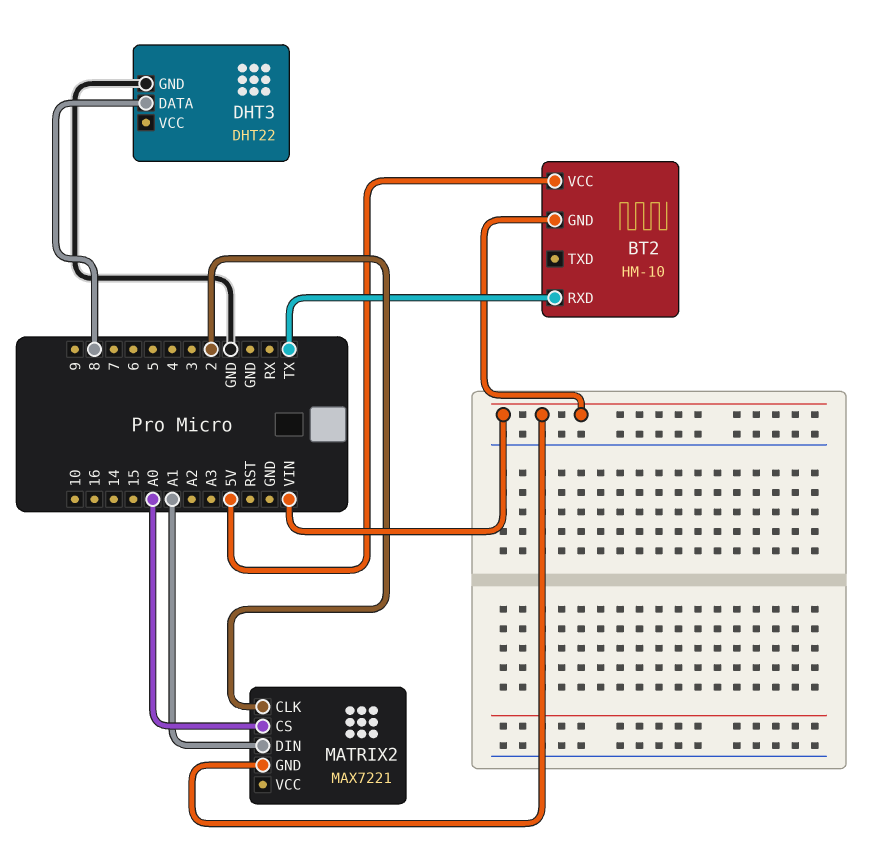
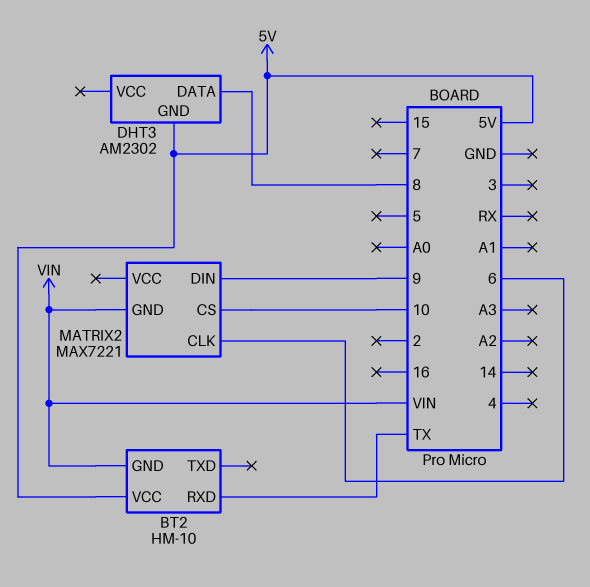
DHT3: DHT22 -> AM2302
DHT3 pin GND: GND -> 5V
MATRIX2 pin CLK: 2 -> 6
MATRIX2 pin CS: A0 -> 10
MATRIX2 pin DIN: A1 -> 9

